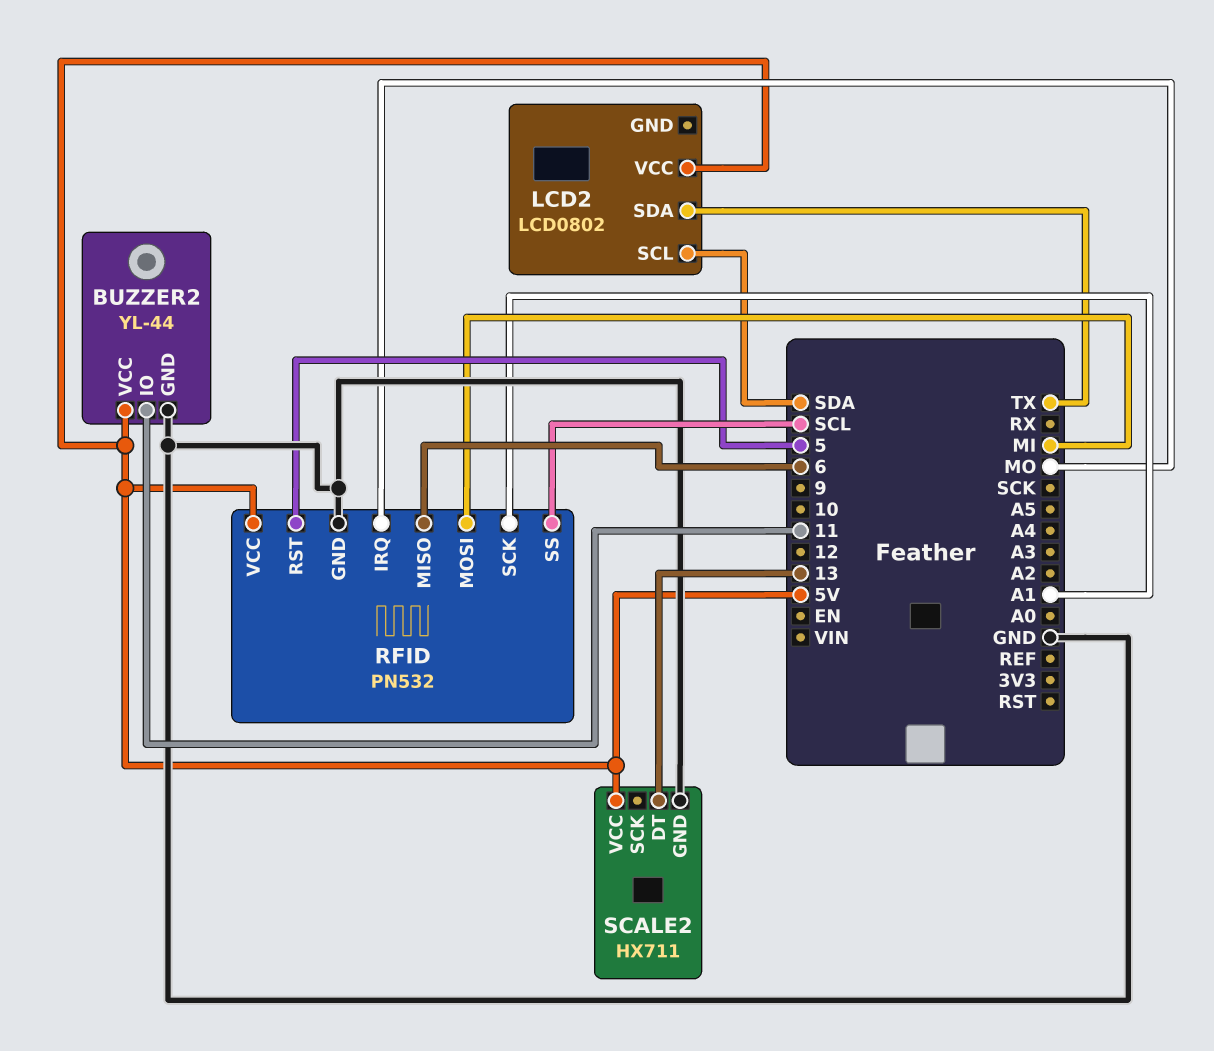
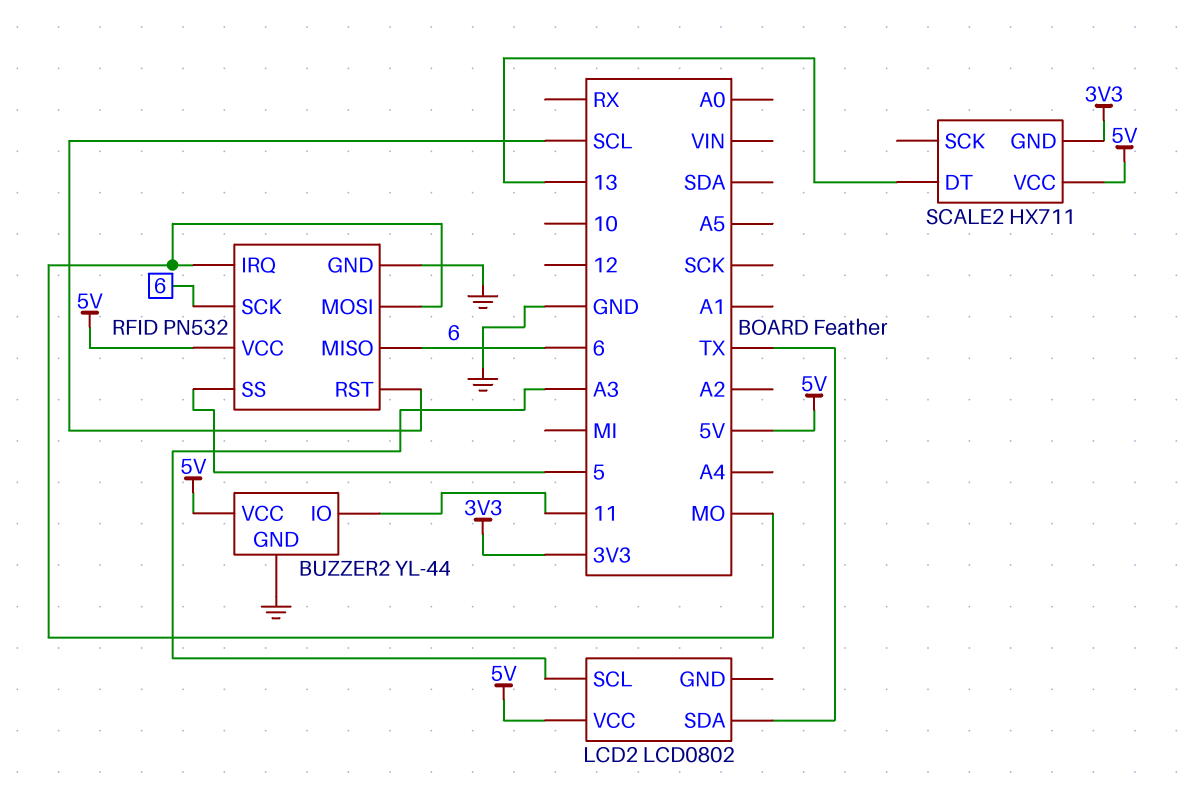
LCD2 pin SCL: SDA -> A3
RFID pin MOSI: MI -> MO
RFID pin RST: 5 -> SCL
RFID pin SCK: A1 -> 6
RFID pin SS: SCL -> 5
SCALE2 pin GND: GND -> 3V3

